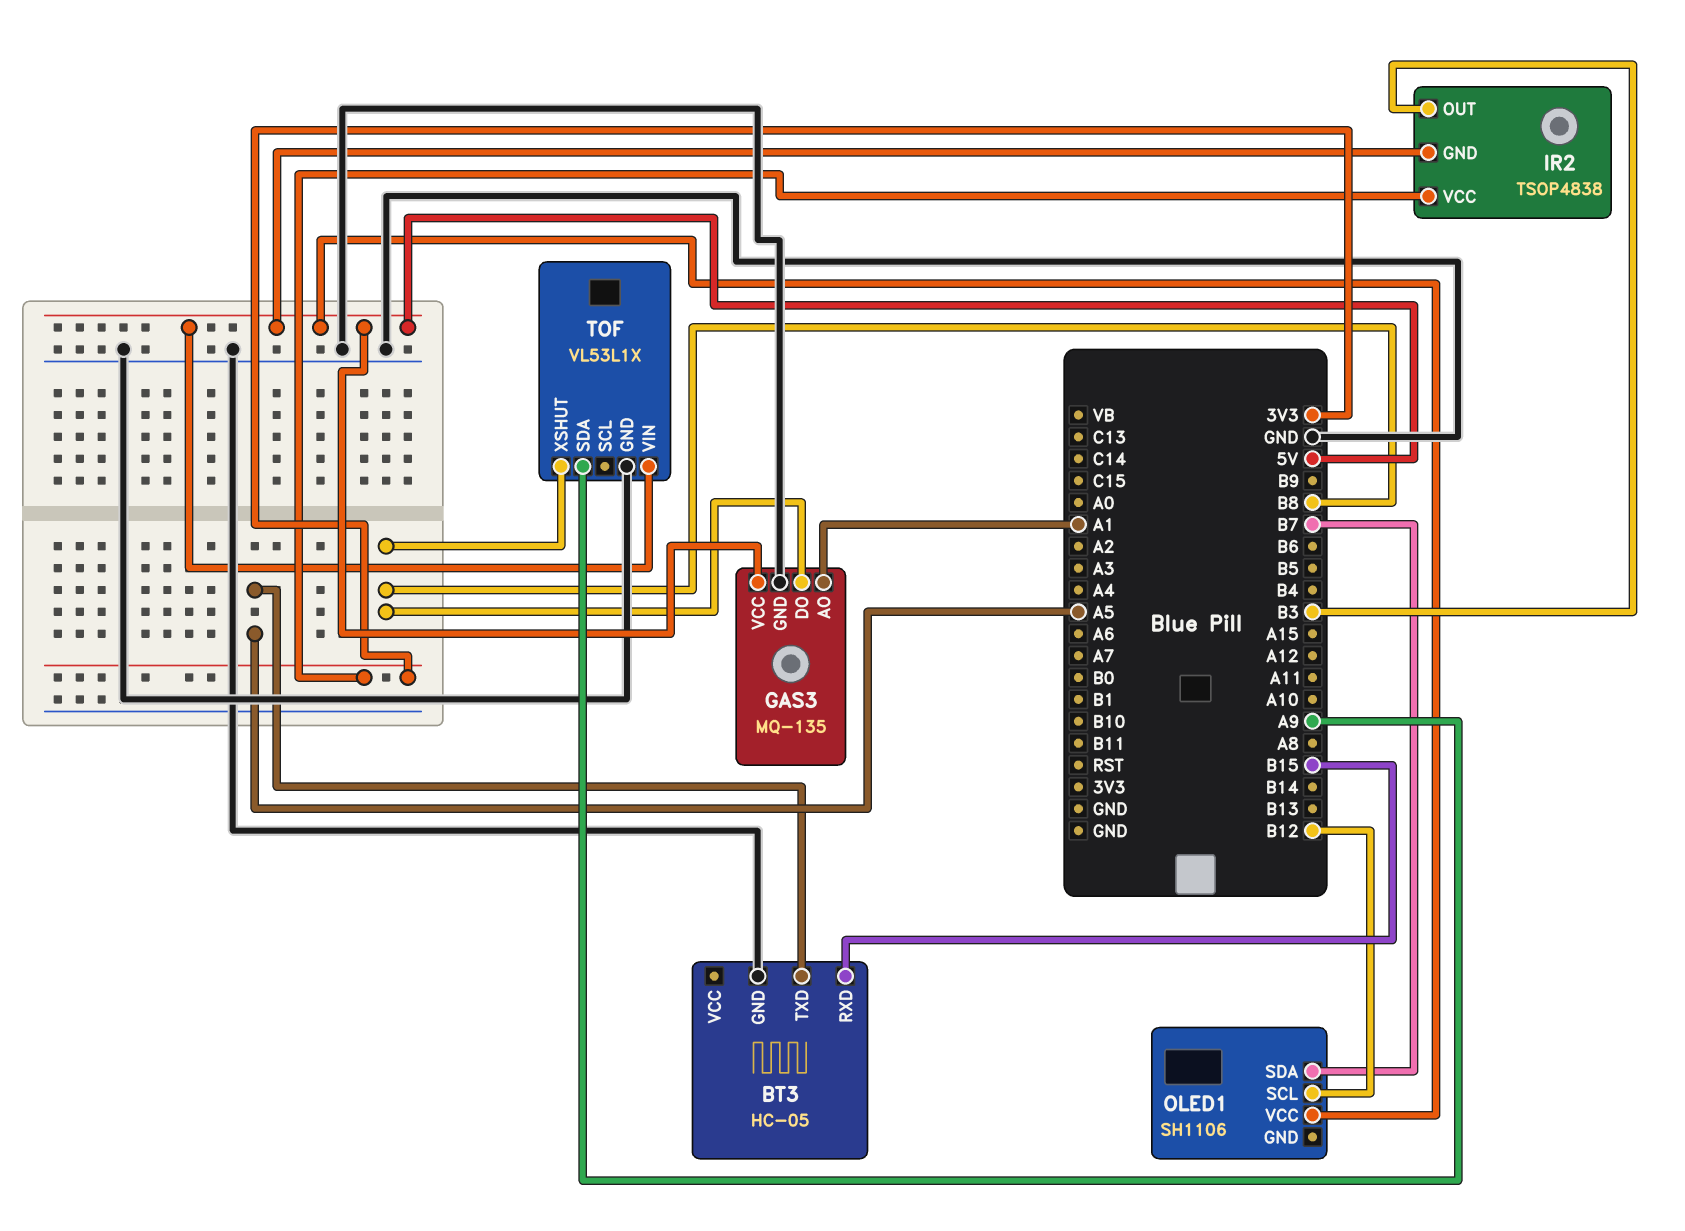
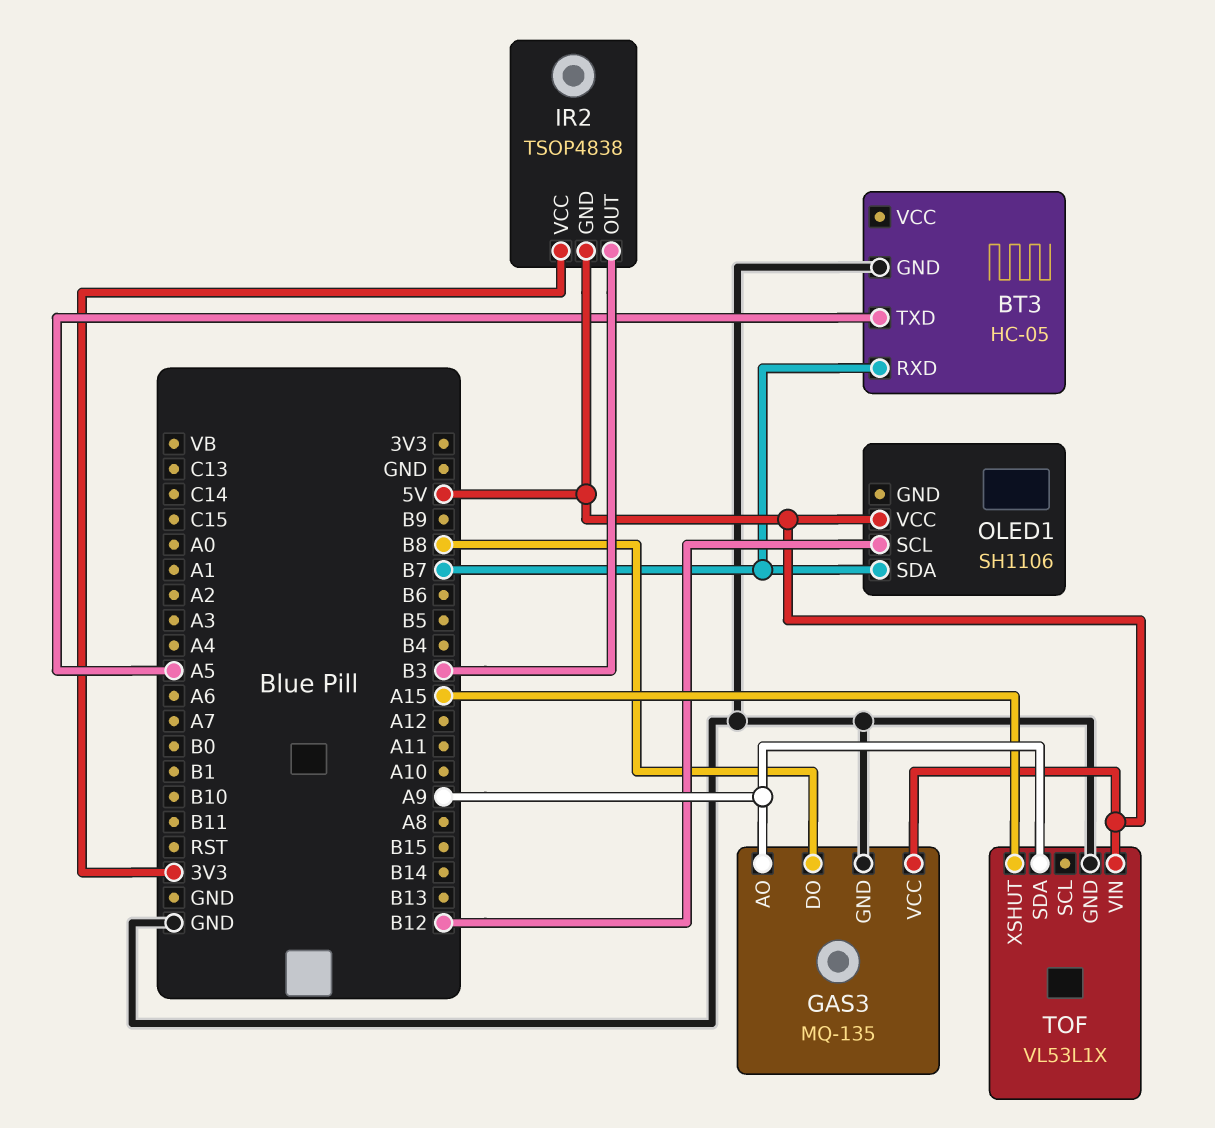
BT3 pin RXD: B15 -> B7
GAS3 pin AO: A1 -> A9
TOF pin XSHUT: B8 -> A15

